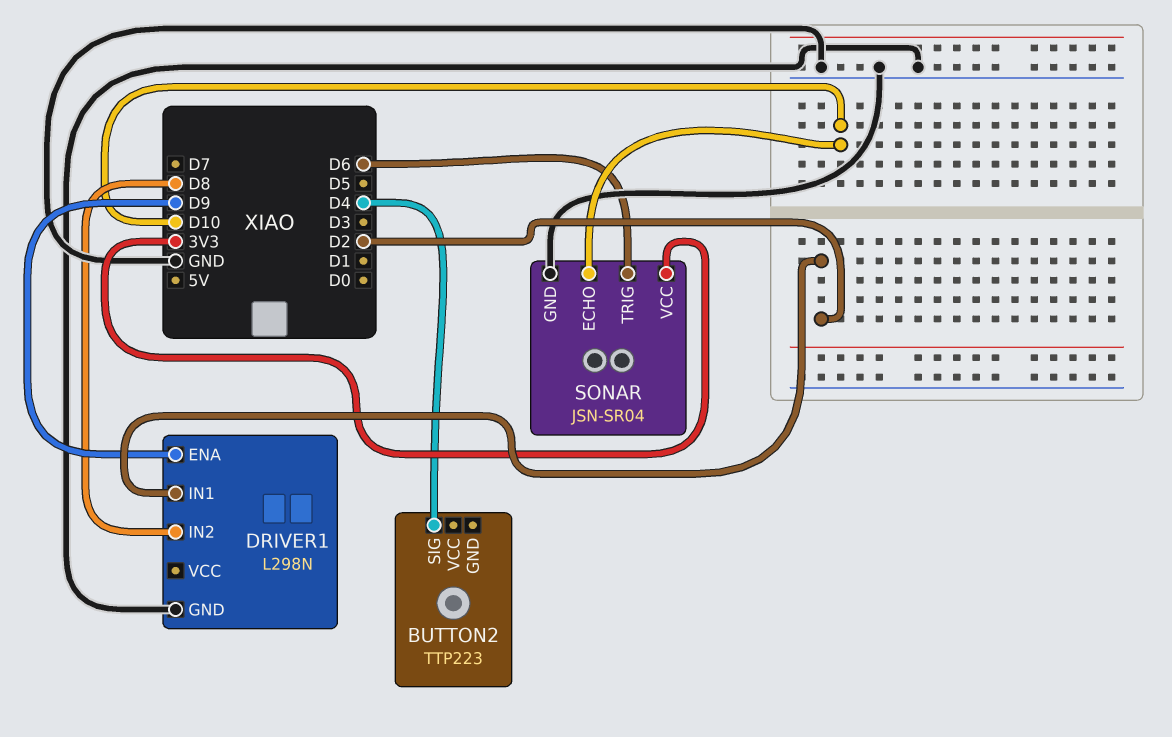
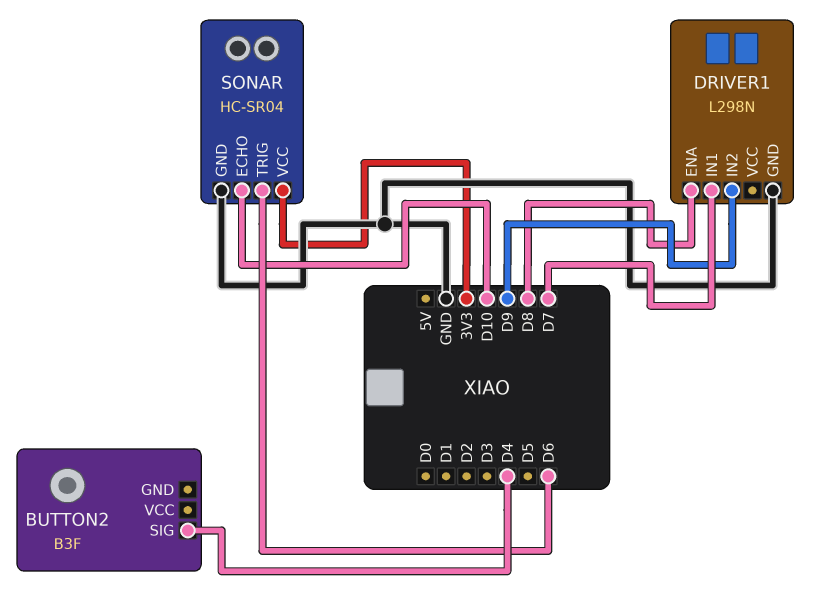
BUTTON2: TTP223 -> B3F
DRIVER1 pin ENA: D9 -> D8
DRIVER1 pin IN1: D2 -> D7
DRIVER1 pin IN2: D8 -> D9
SONAR: JSN-SR04 -> HC-SR04

